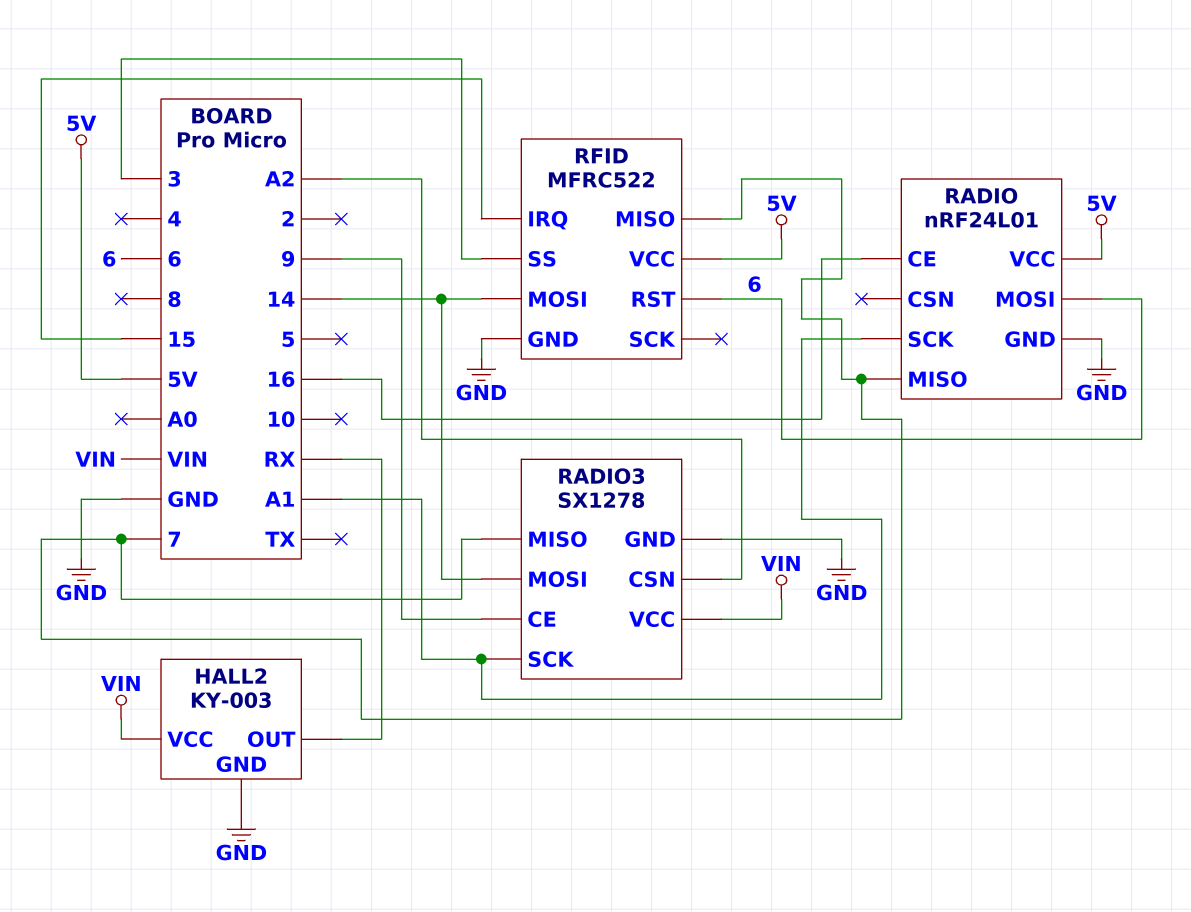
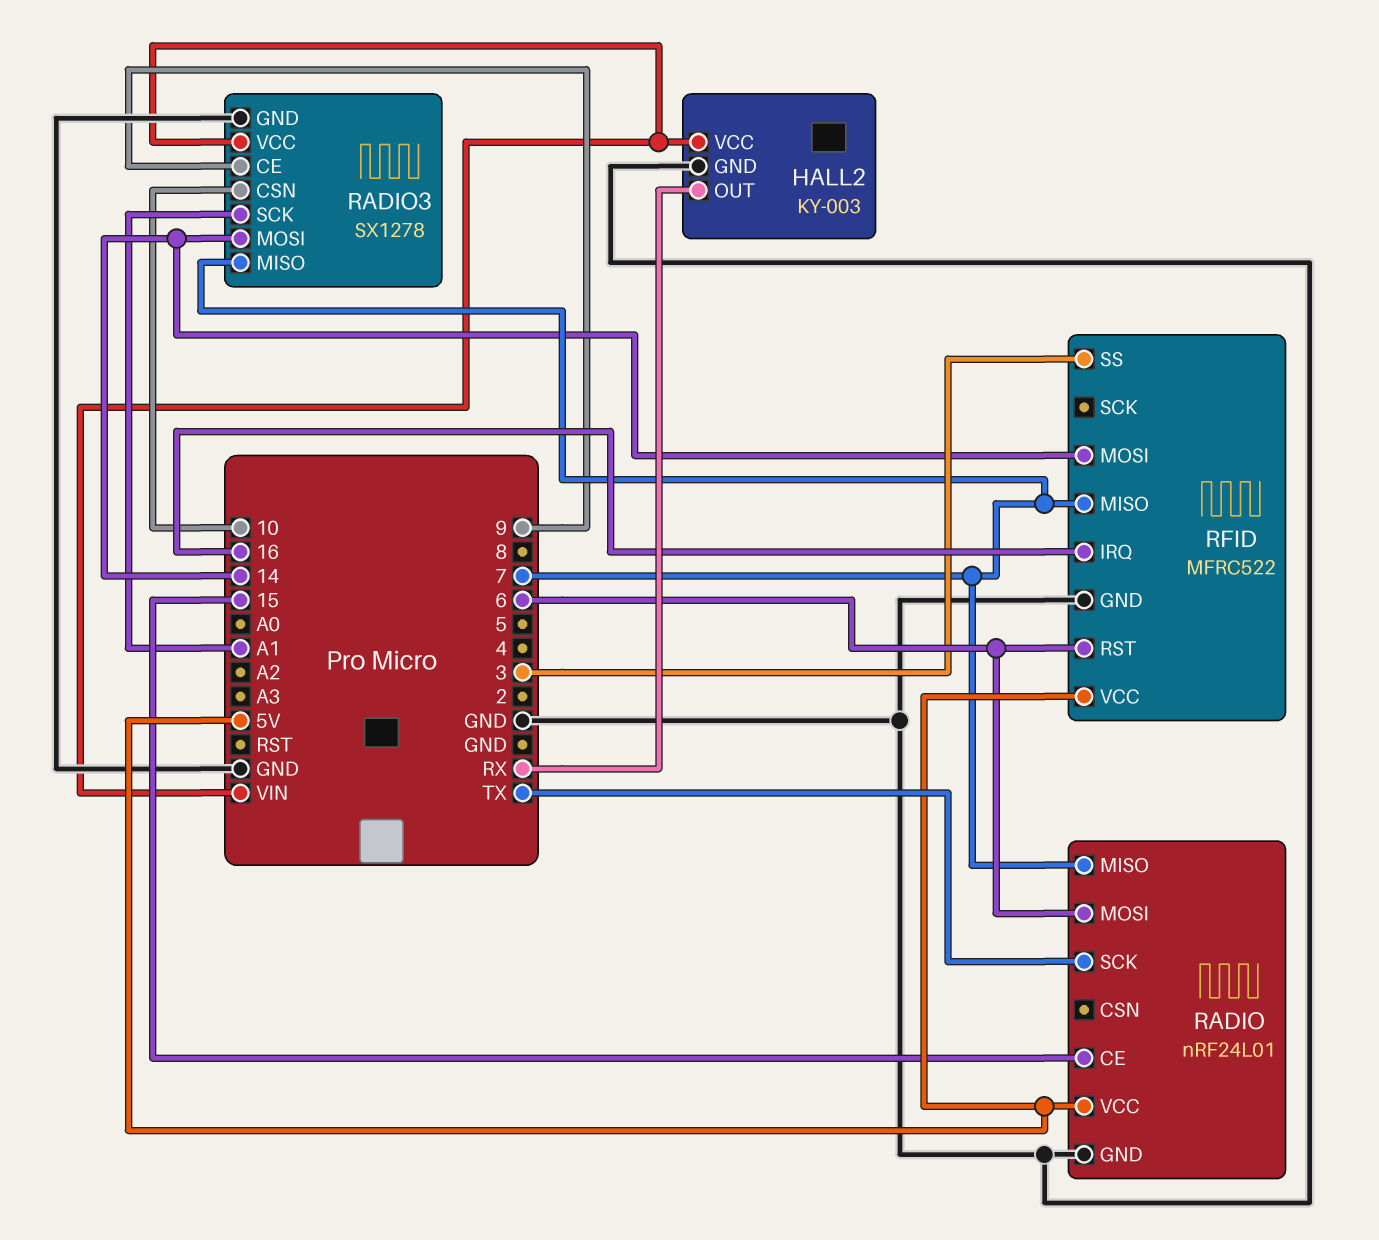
RADIO pin CE: 16 -> 15
RADIO pin SCK: A1 -> TX
RADIO3 pin CSN: A2 -> 10
RFID pin IRQ: 15 -> 16

